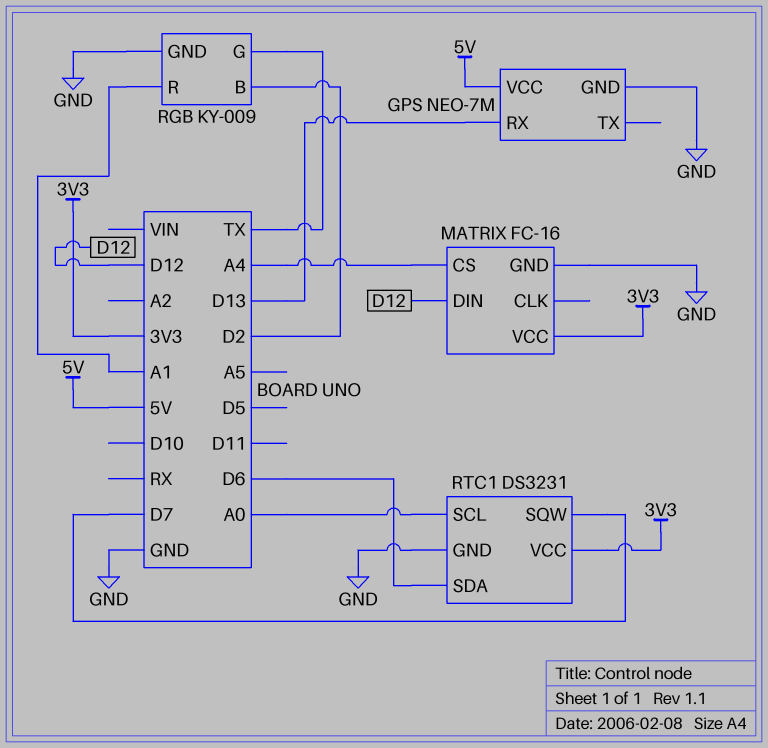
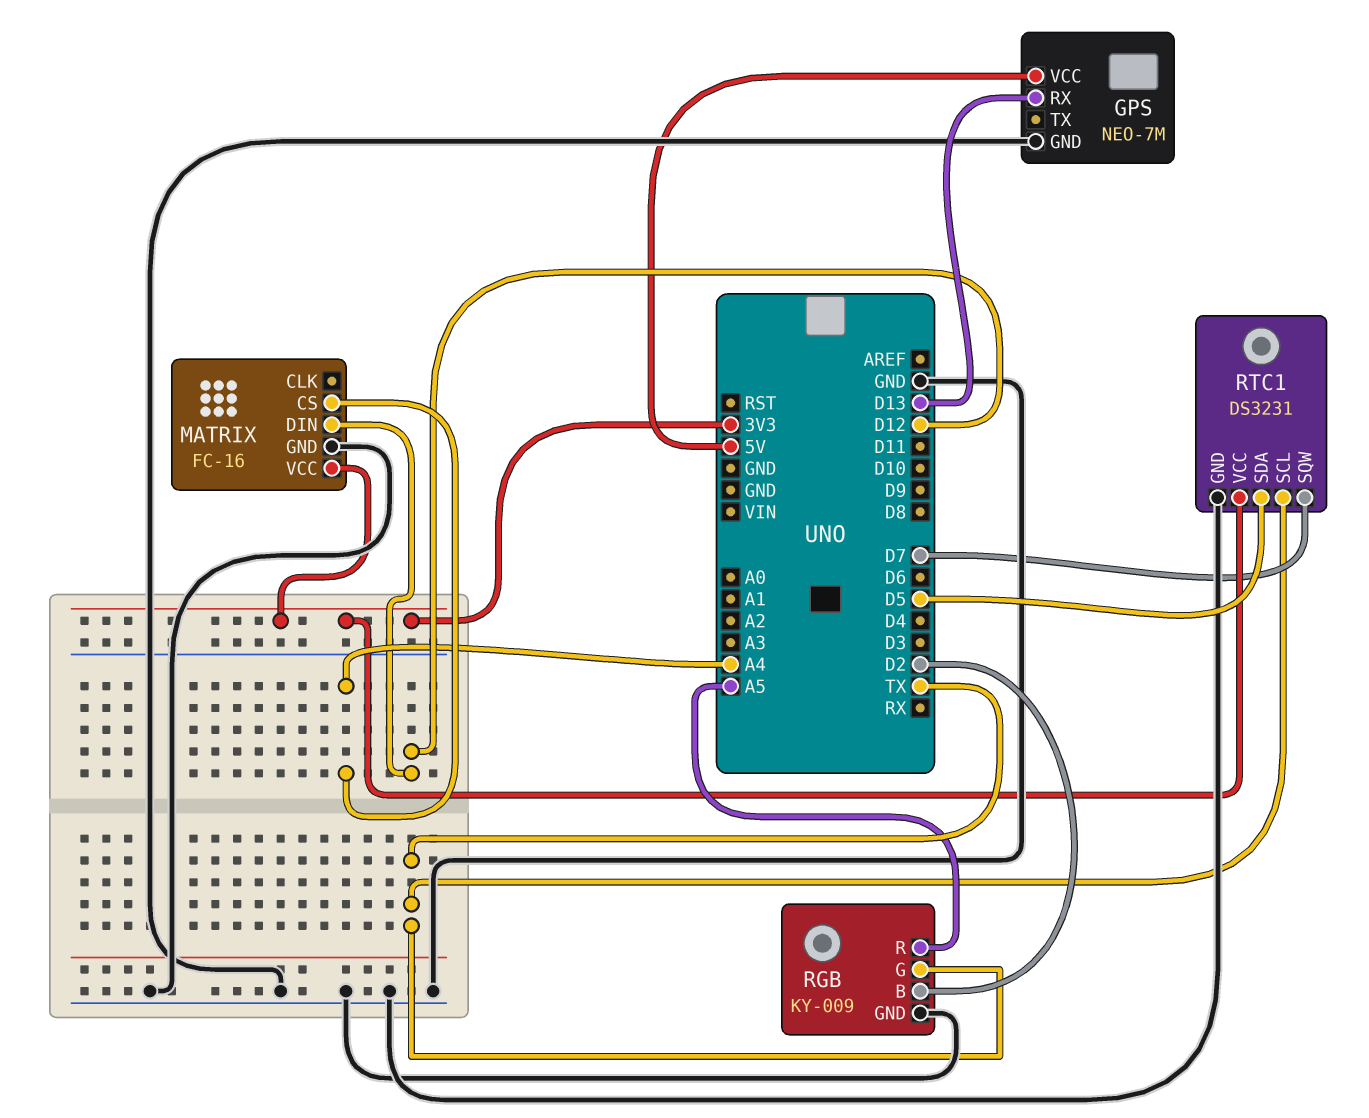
RGB pin R: A1 -> A5
RTC1 pin SCL: A0 -> TX
RTC1 pin SDA: D6 -> D5

